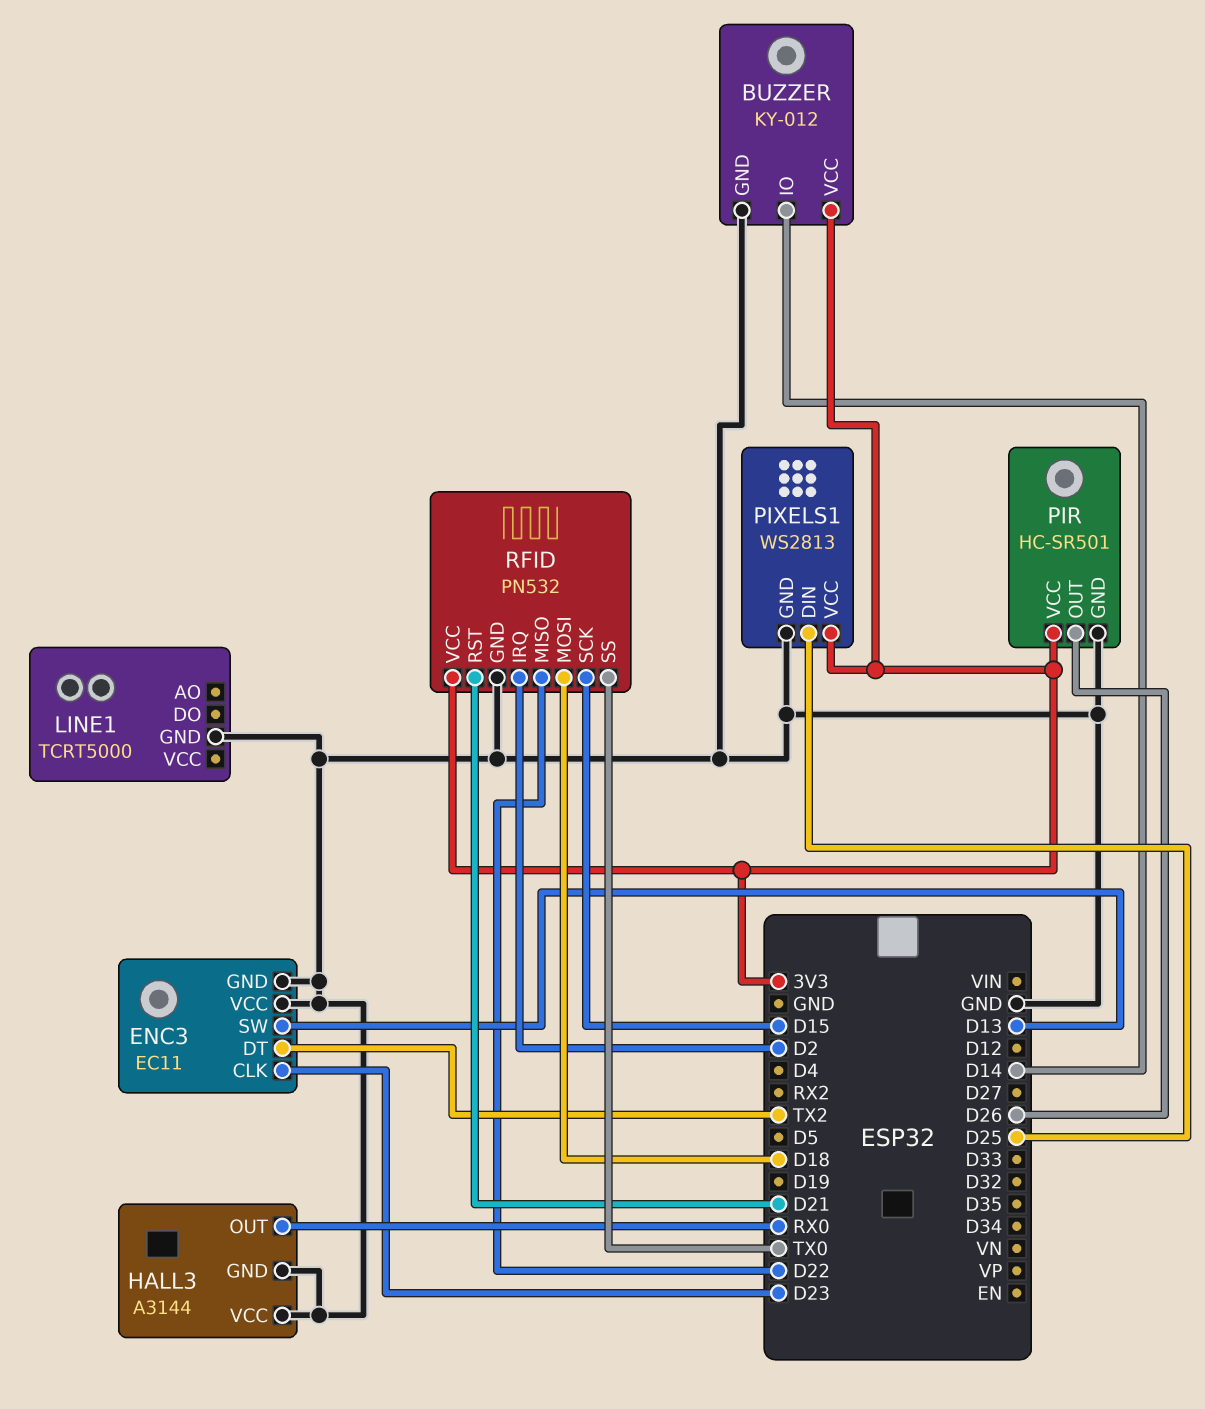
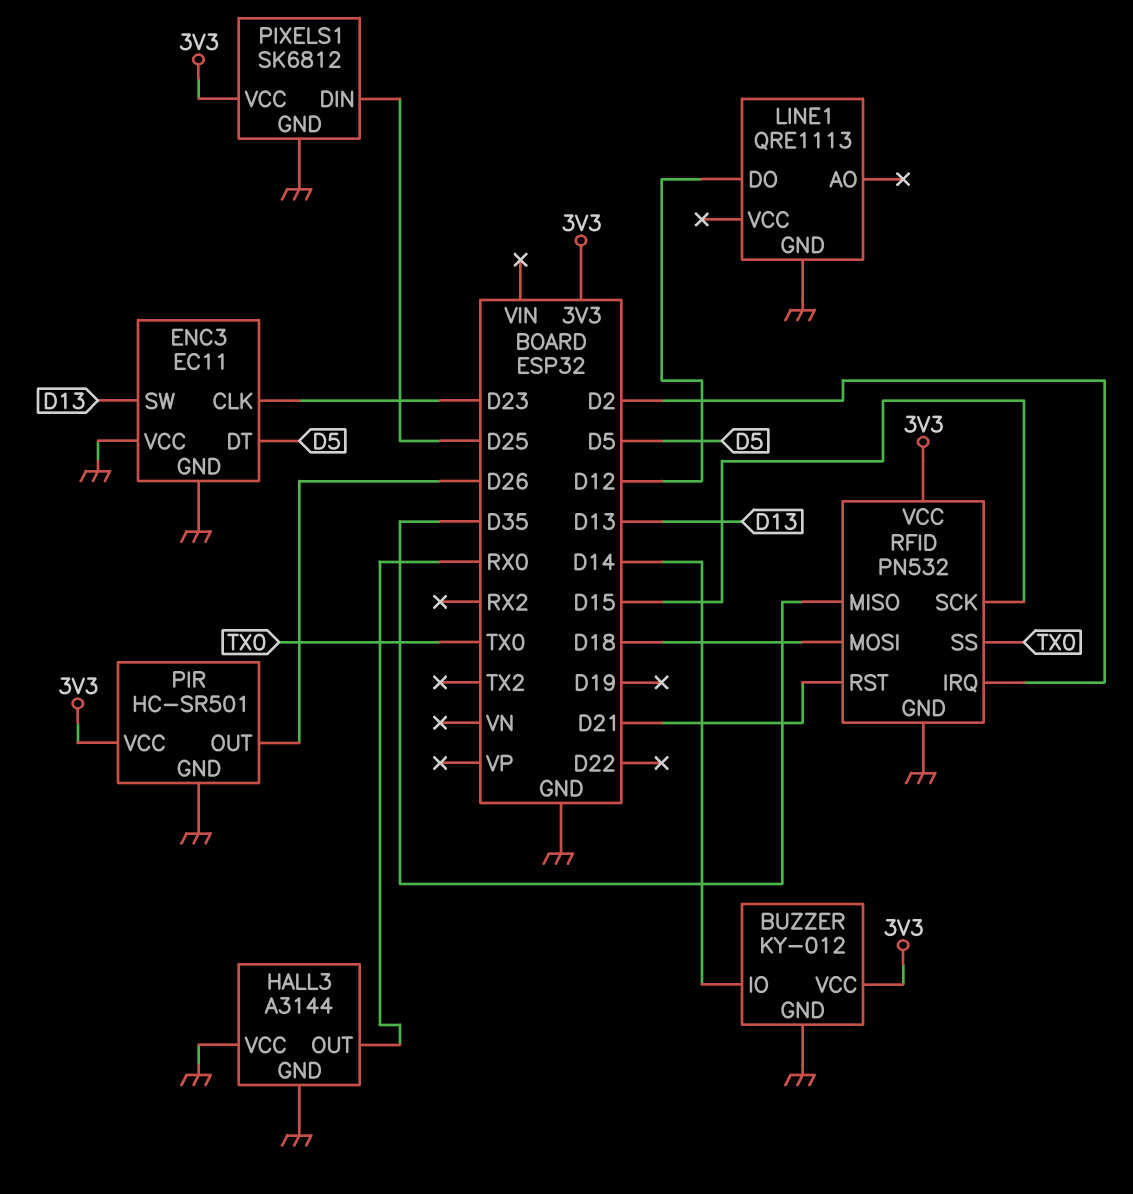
ENC3 pin DT: TX2 -> D5
LINE1: TCRT5000 -> QRE1113
LINE1 pin DO: none -> D12
PIXELS1: WS2813 -> SK6812
RFID pin MISO: D22 -> D35

